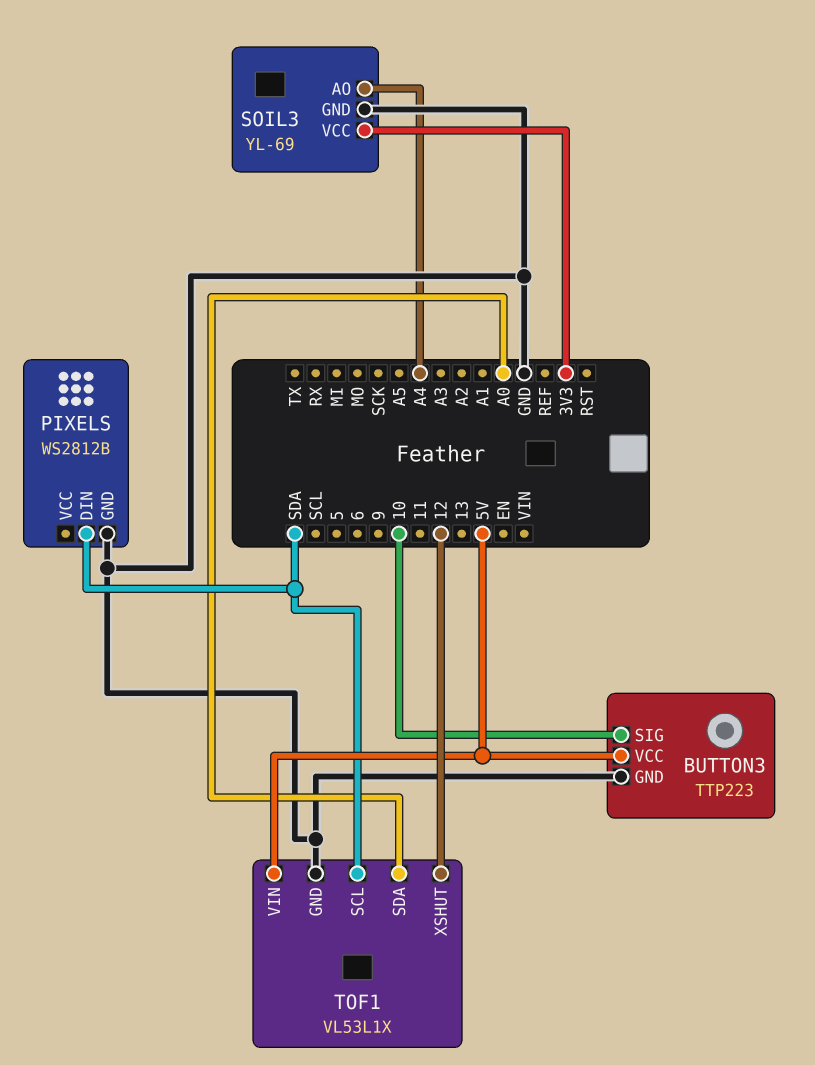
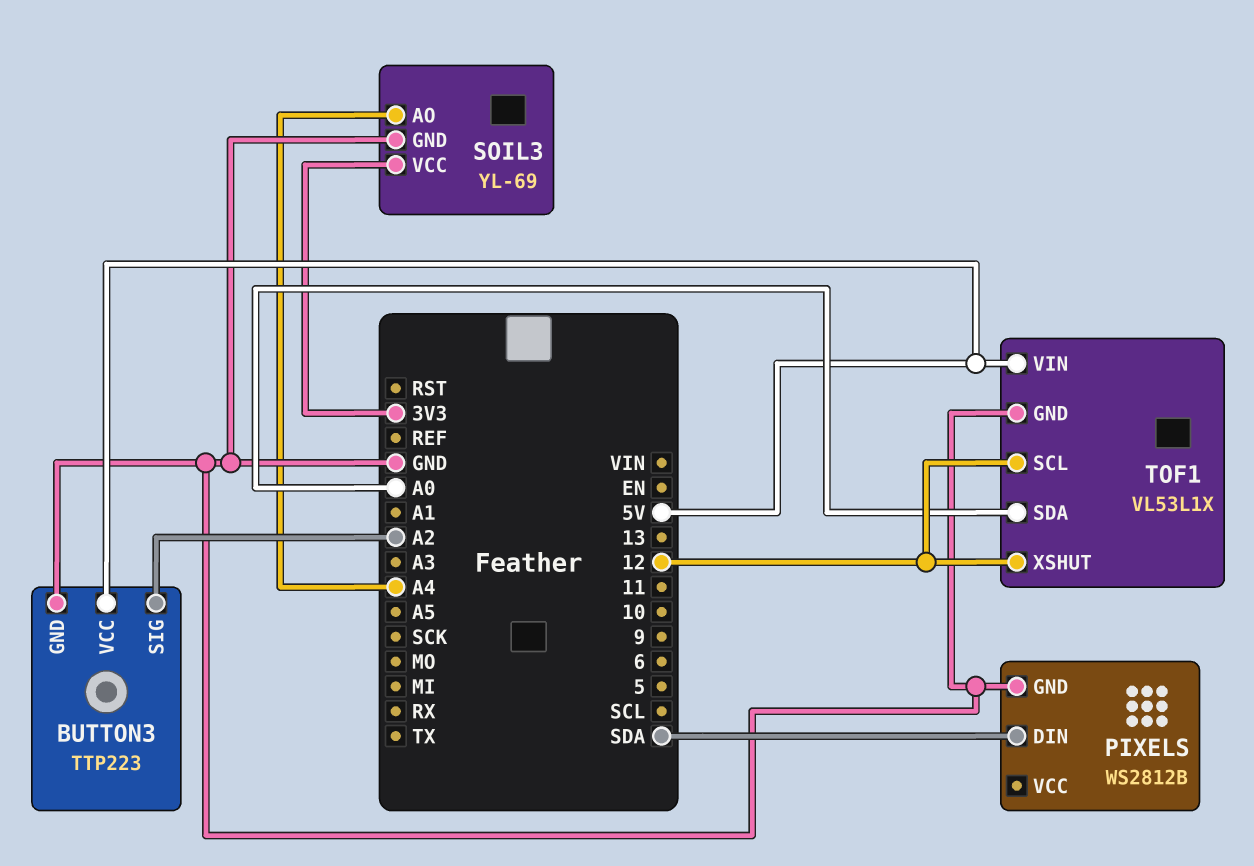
BUTTON3 pin SIG: 10 -> A2
TOF1 pin SCL: SDA -> 12

